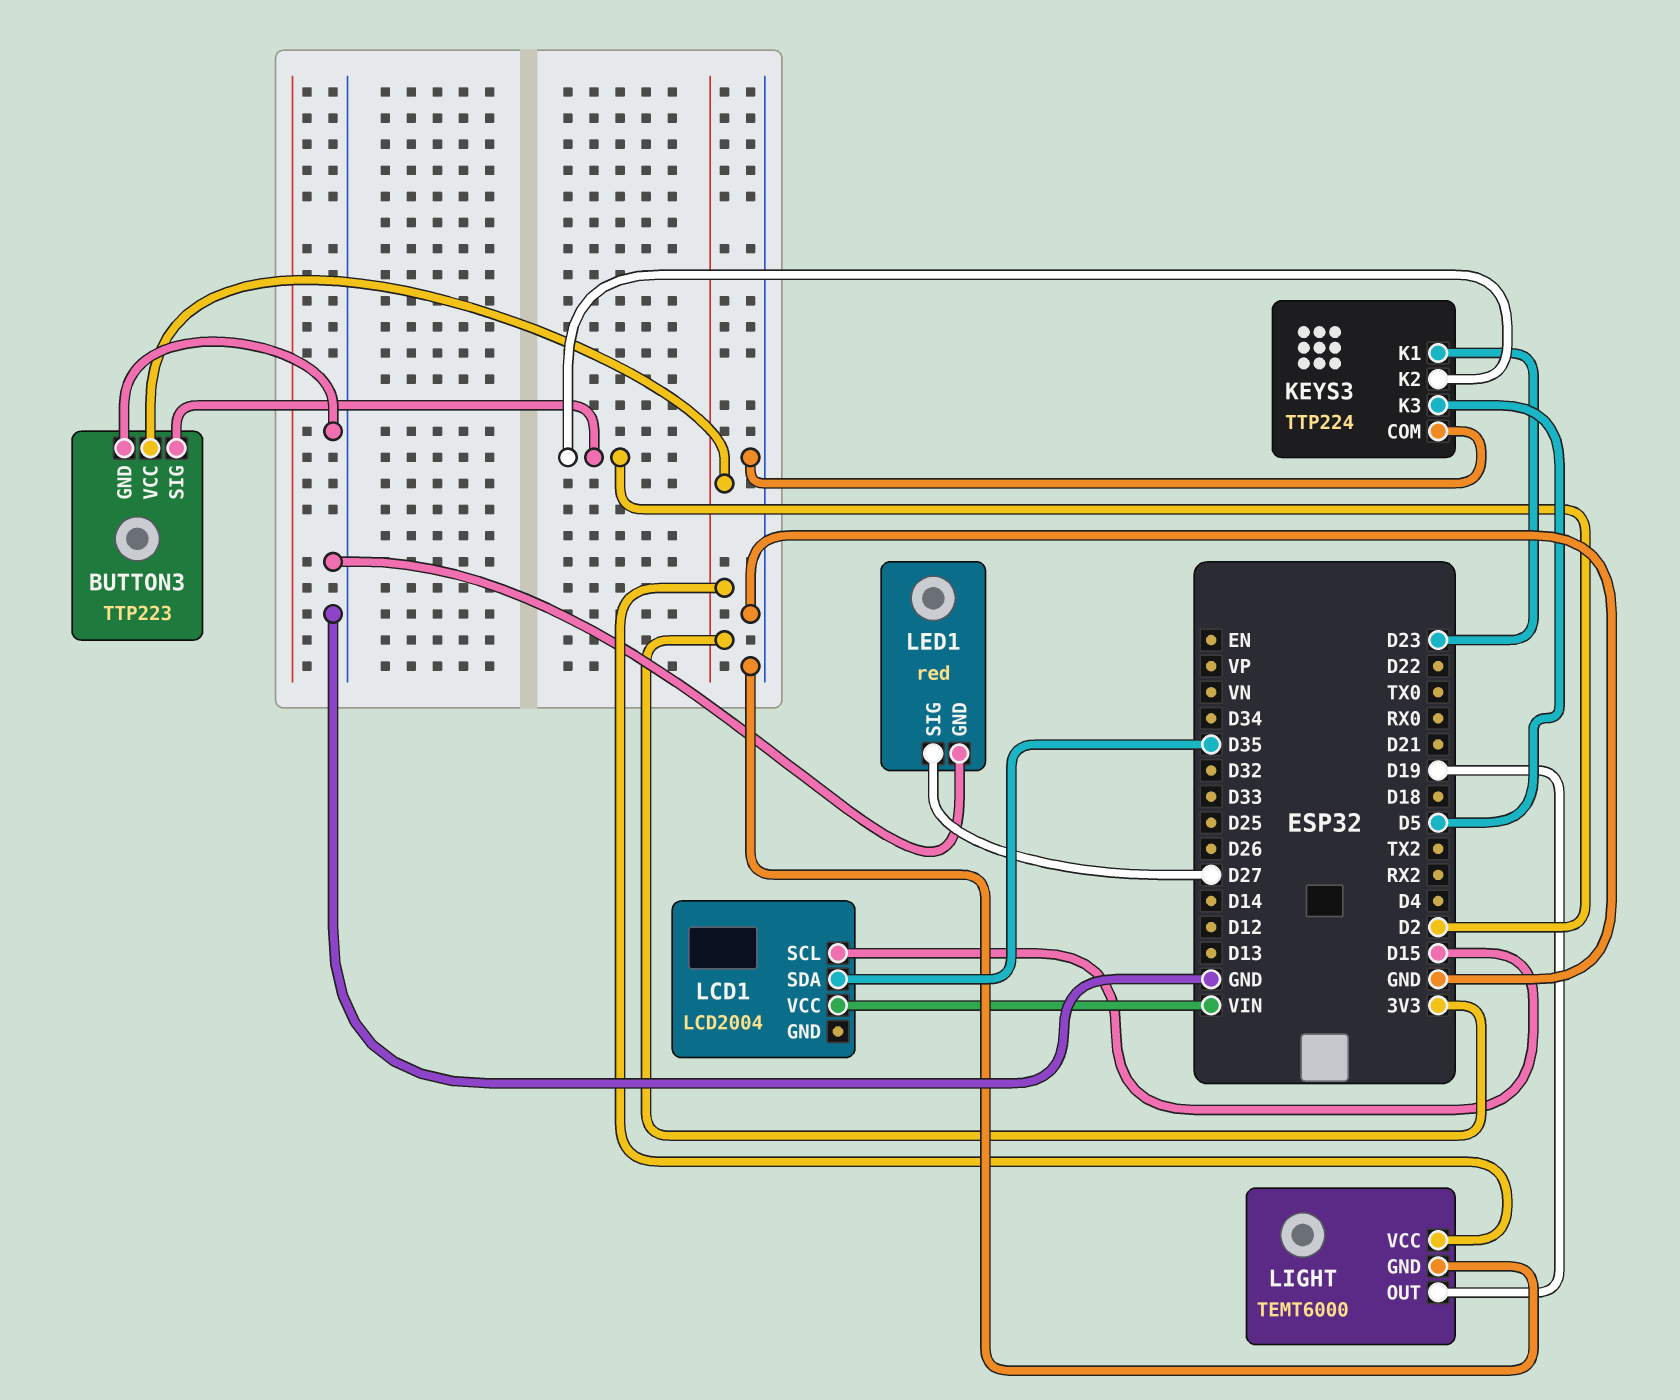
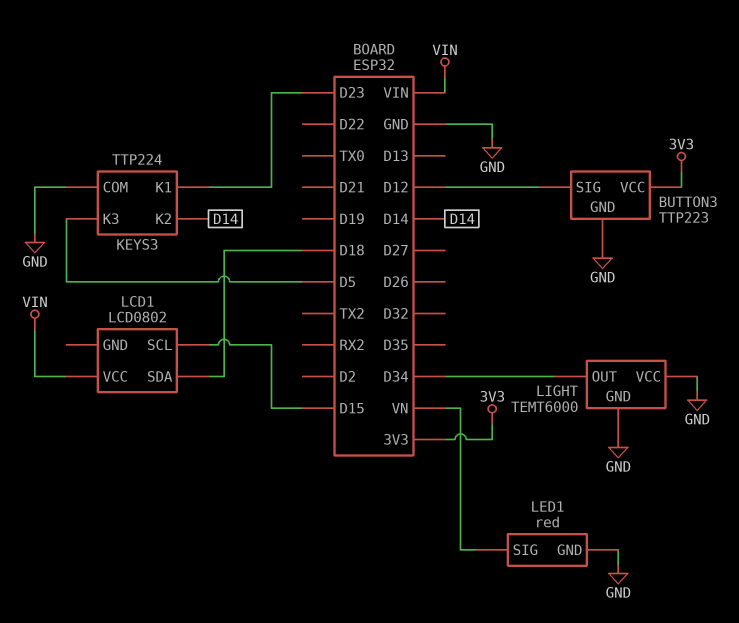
BUTTON3 pin SIG: D2 -> D12
KEYS3 pin K2: D2 -> D14
LCD1: LCD2004 -> LCD0802
LCD1 pin SDA: D35 -> D18
LED1 pin SIG: D27 -> VN
LIGHT pin OUT: D19 -> D34
LIGHT pin VCC: 3V3 -> GND

